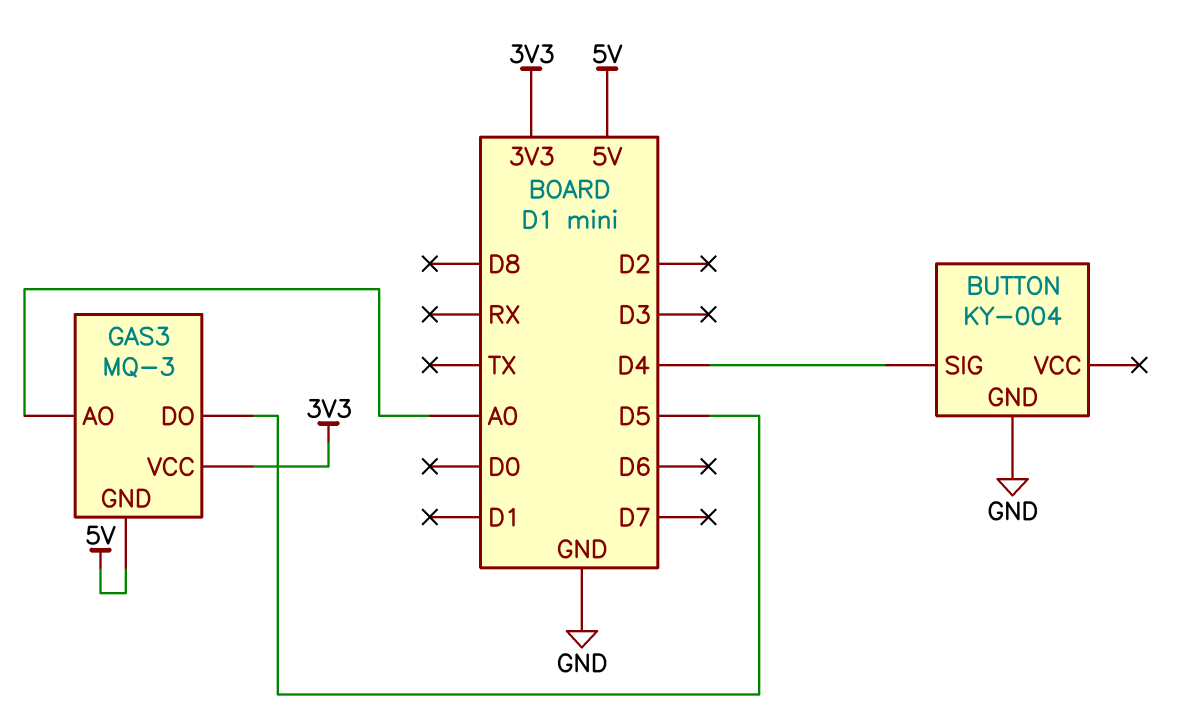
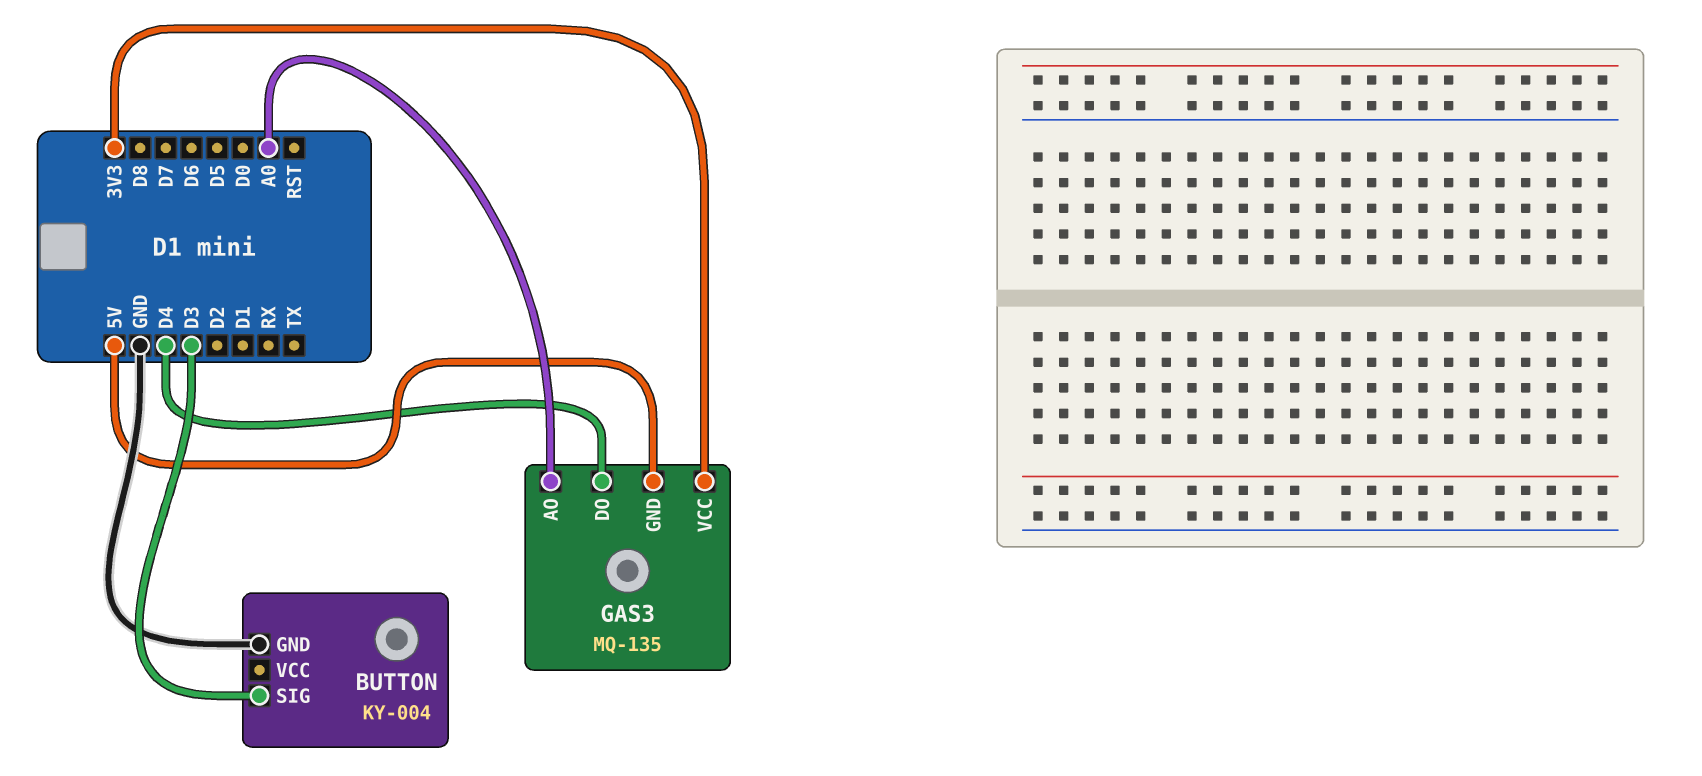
BUTTON pin SIG: D4 -> D3
GAS3: MQ-3 -> MQ-135
GAS3 pin DO: D5 -> D4

